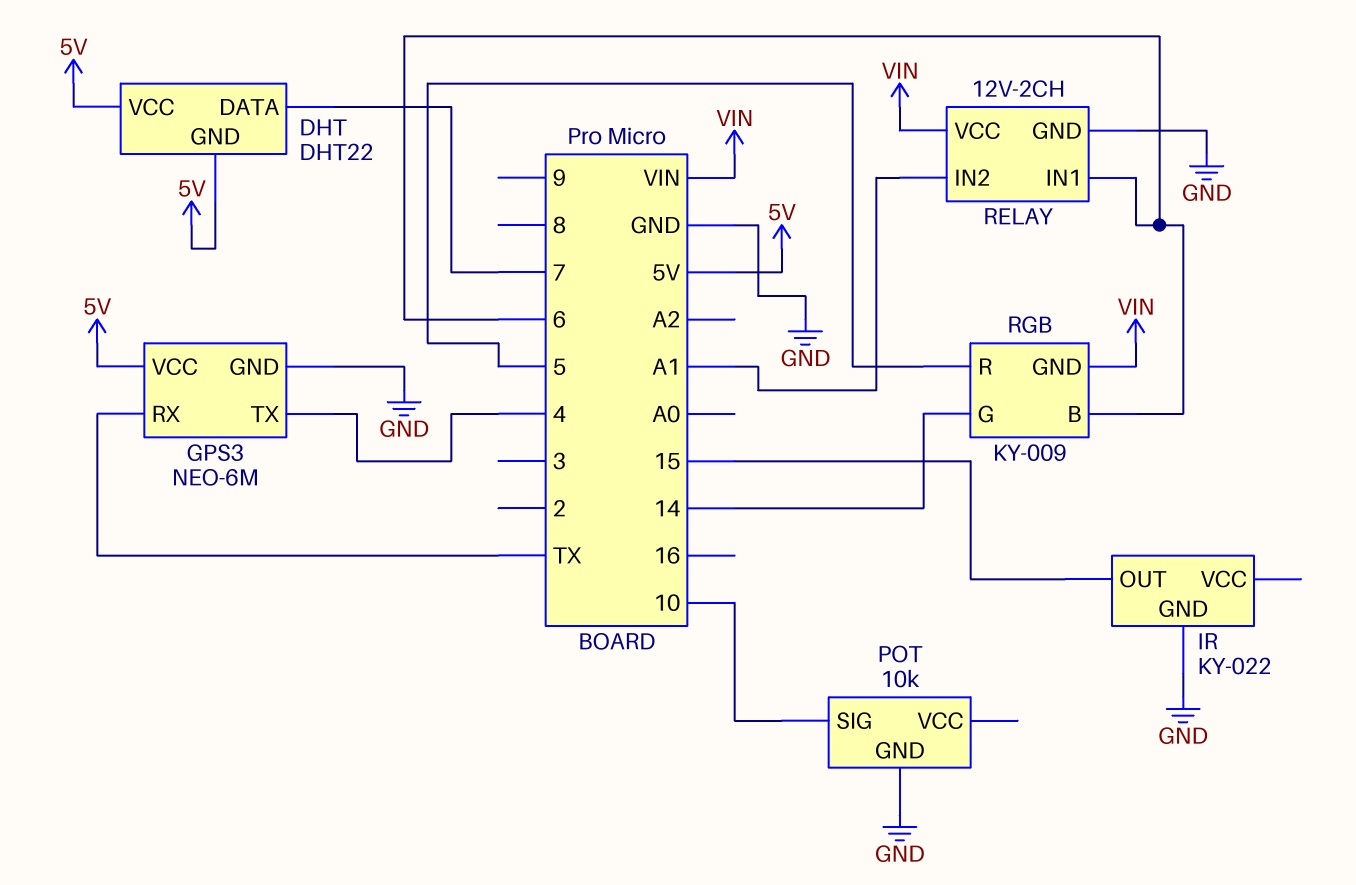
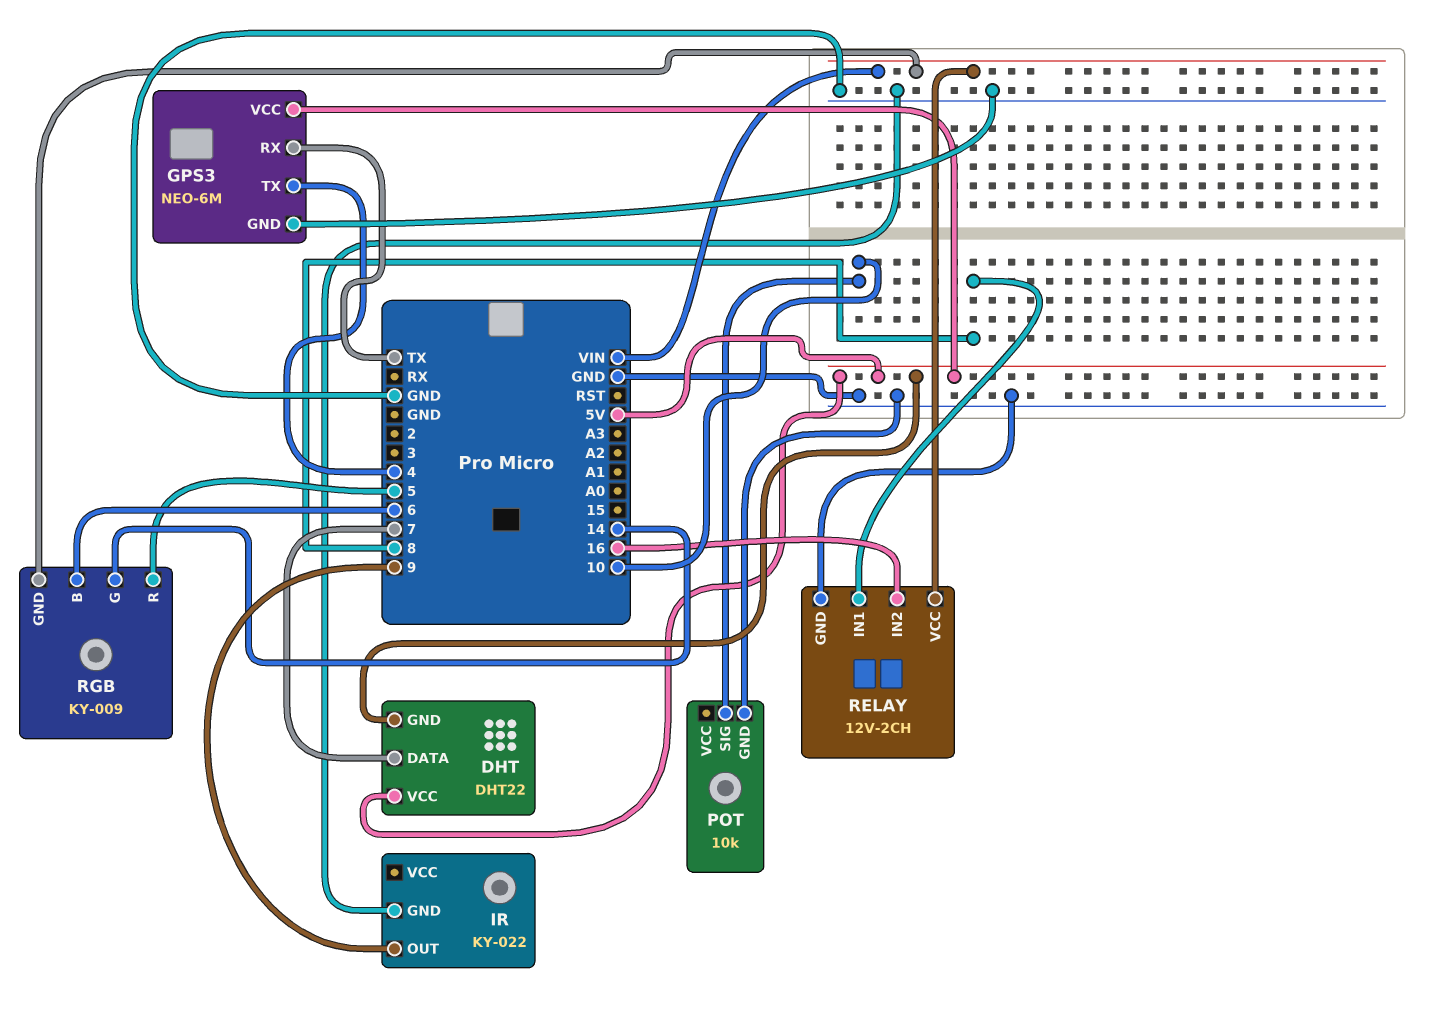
IR pin OUT: 15 -> 9
RELAY pin IN1: 6 -> 8
RELAY pin IN2: A1 -> 16

